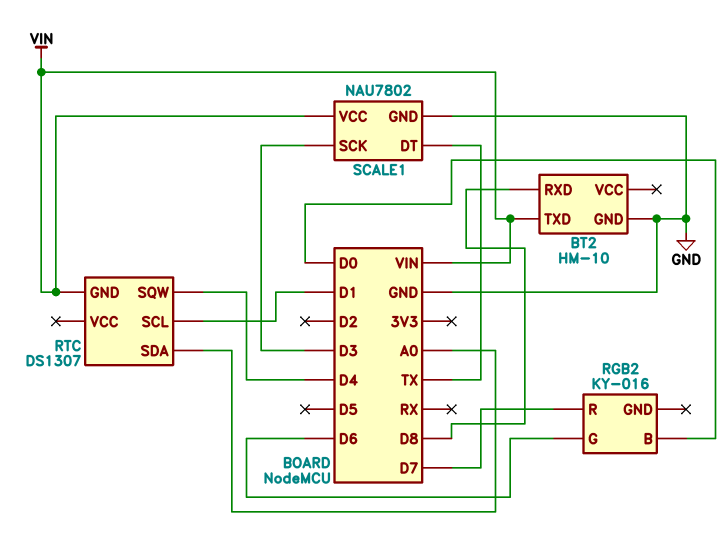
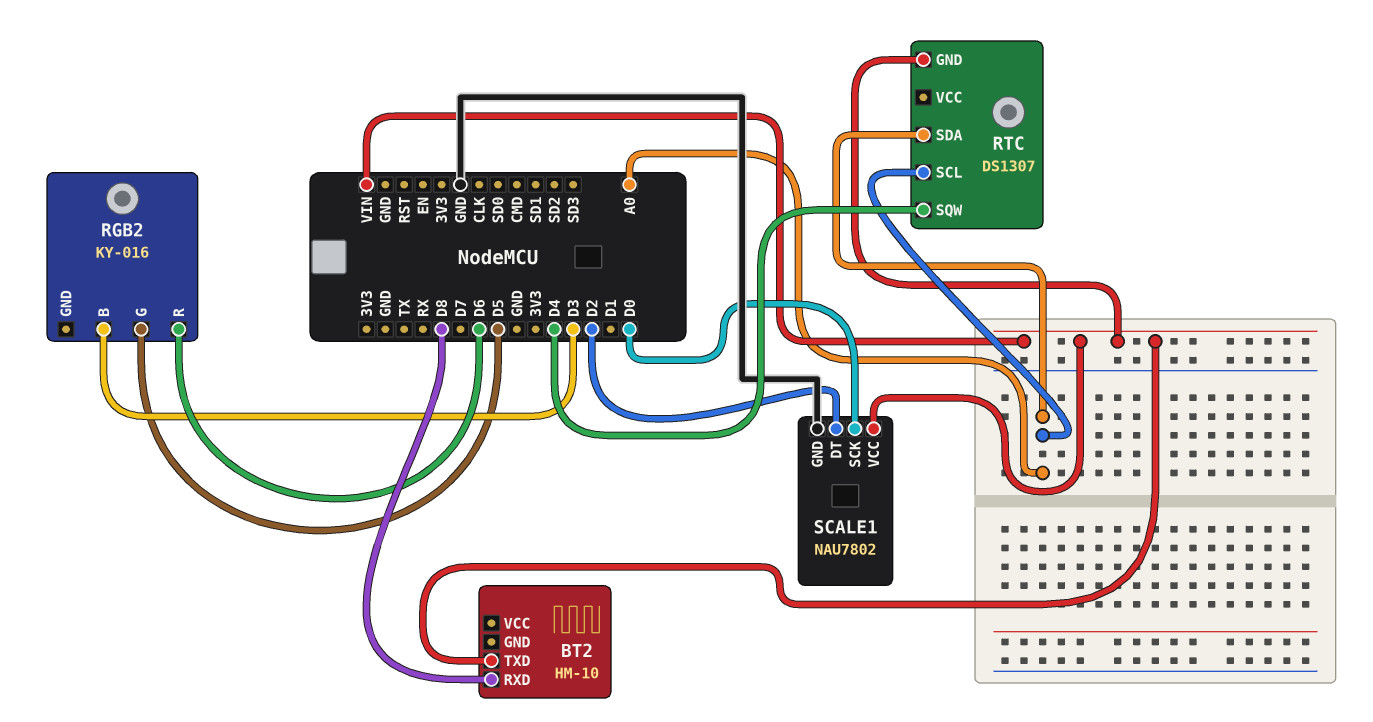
BT2 pin GND: GND -> none
RGB2 pin B: D0 -> D3
RGB2 pin G: D6 -> D5
RGB2 pin R: D7 -> D6
RTC pin SCL: D1 -> A0
SCALE1 pin DT: TX -> D2
SCALE1 pin SCK: D3 -> D0

